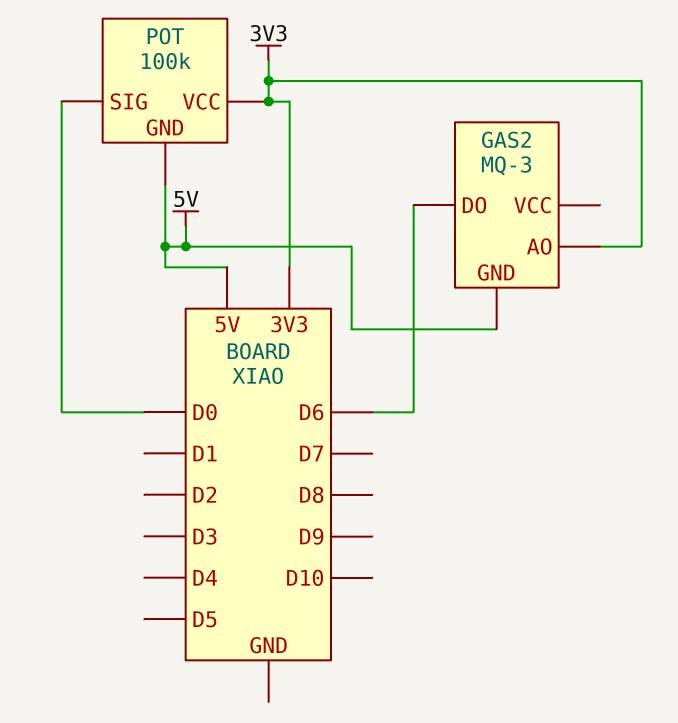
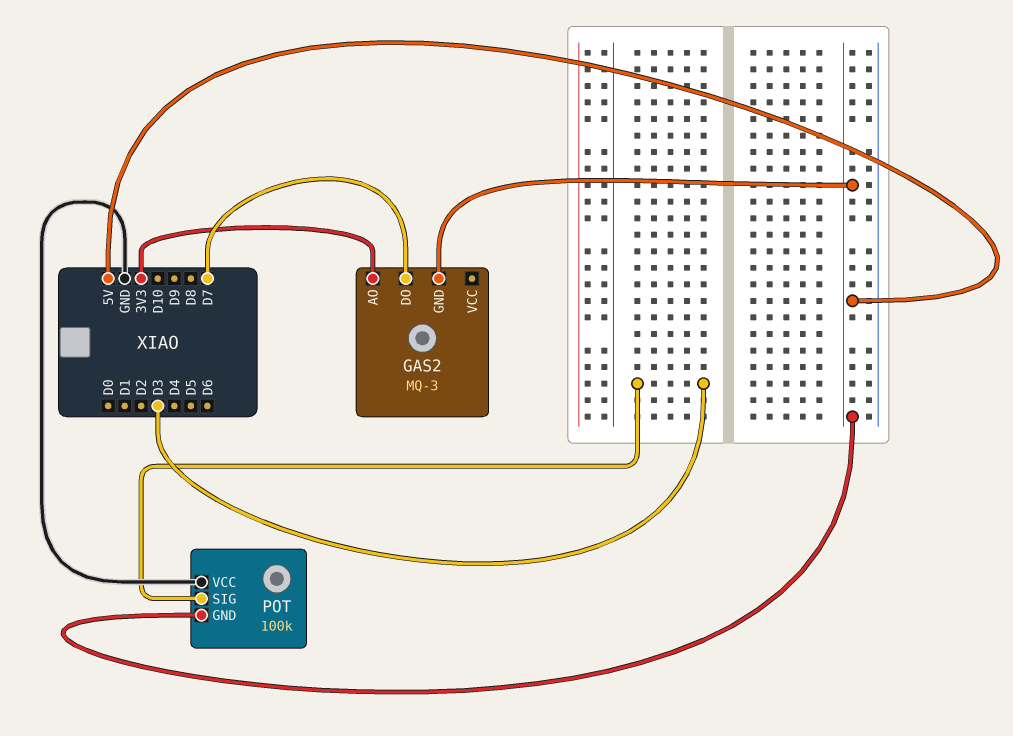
GAS2 pin DO: D6 -> D7
POT pin SIG: D0 -> D3
POT pin VCC: 3V3 -> GND

